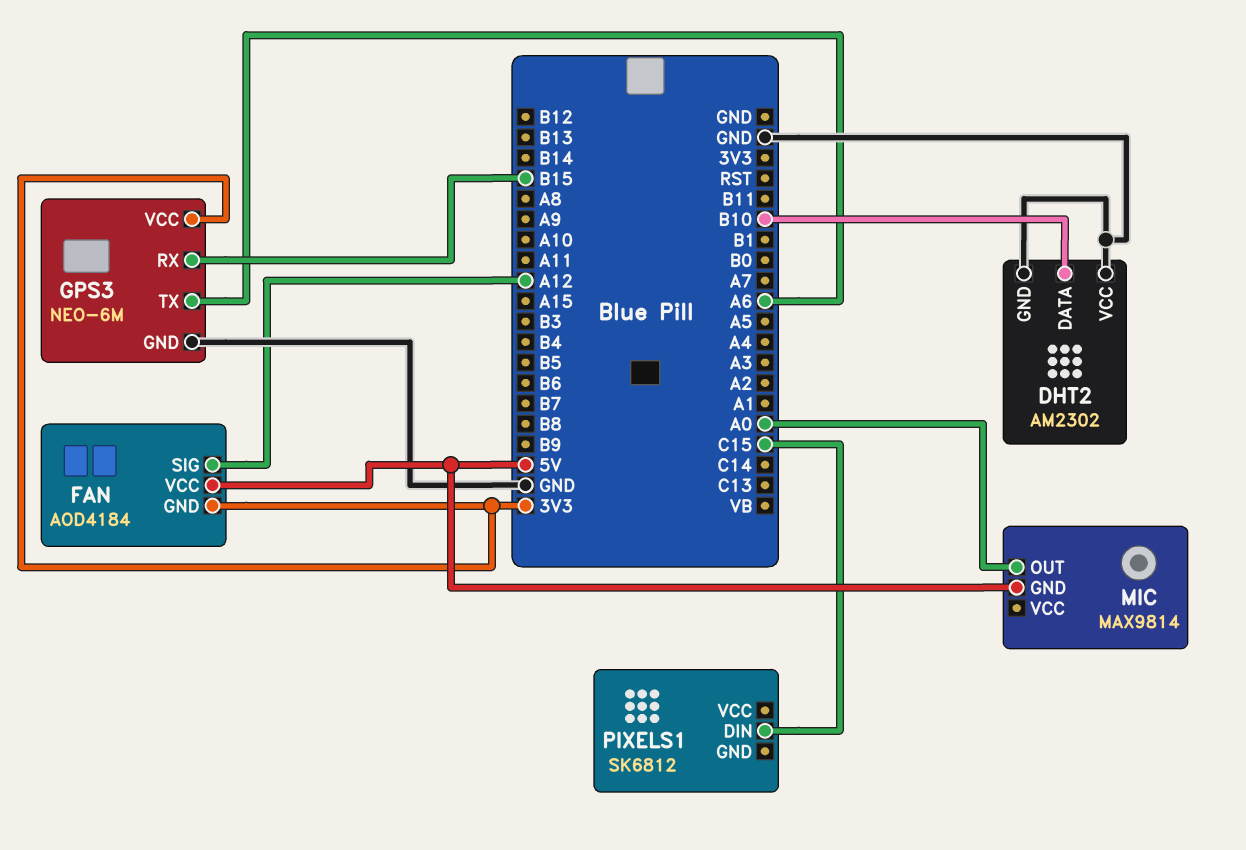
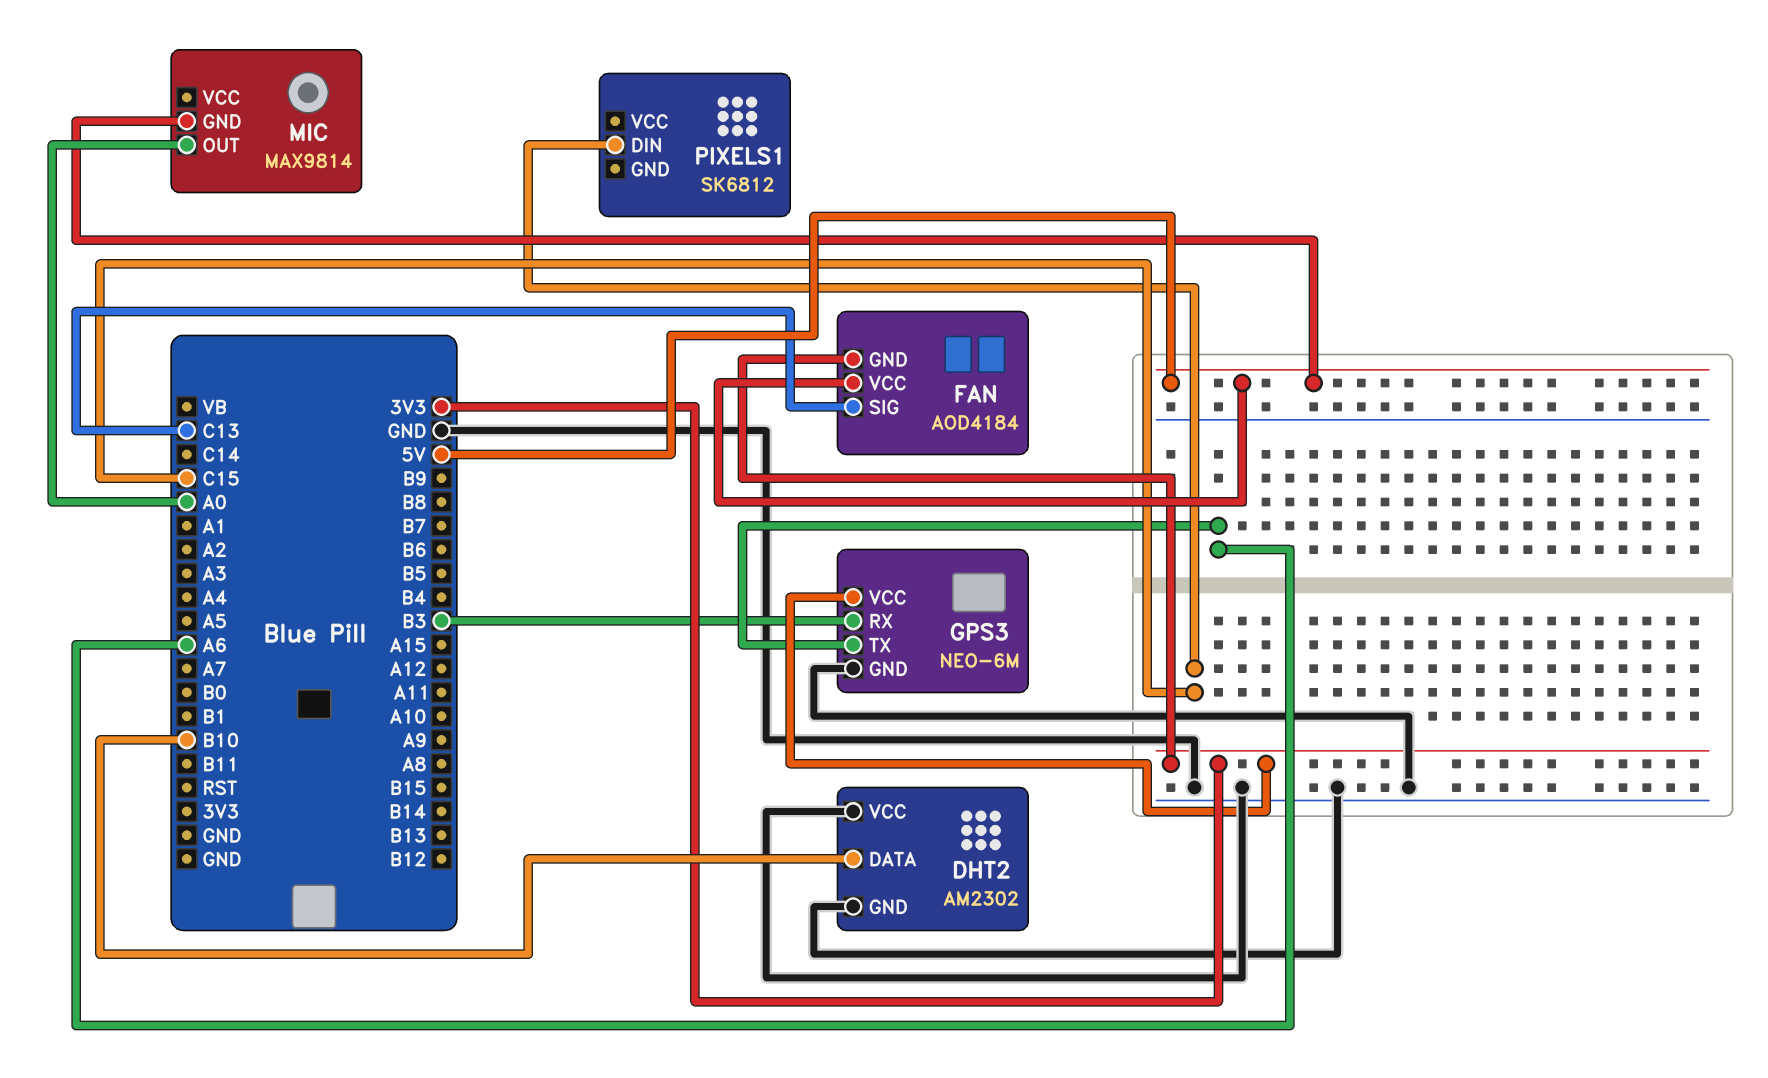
FAN pin SIG: A12 -> C13
GPS3 pin RX: B15 -> B3

